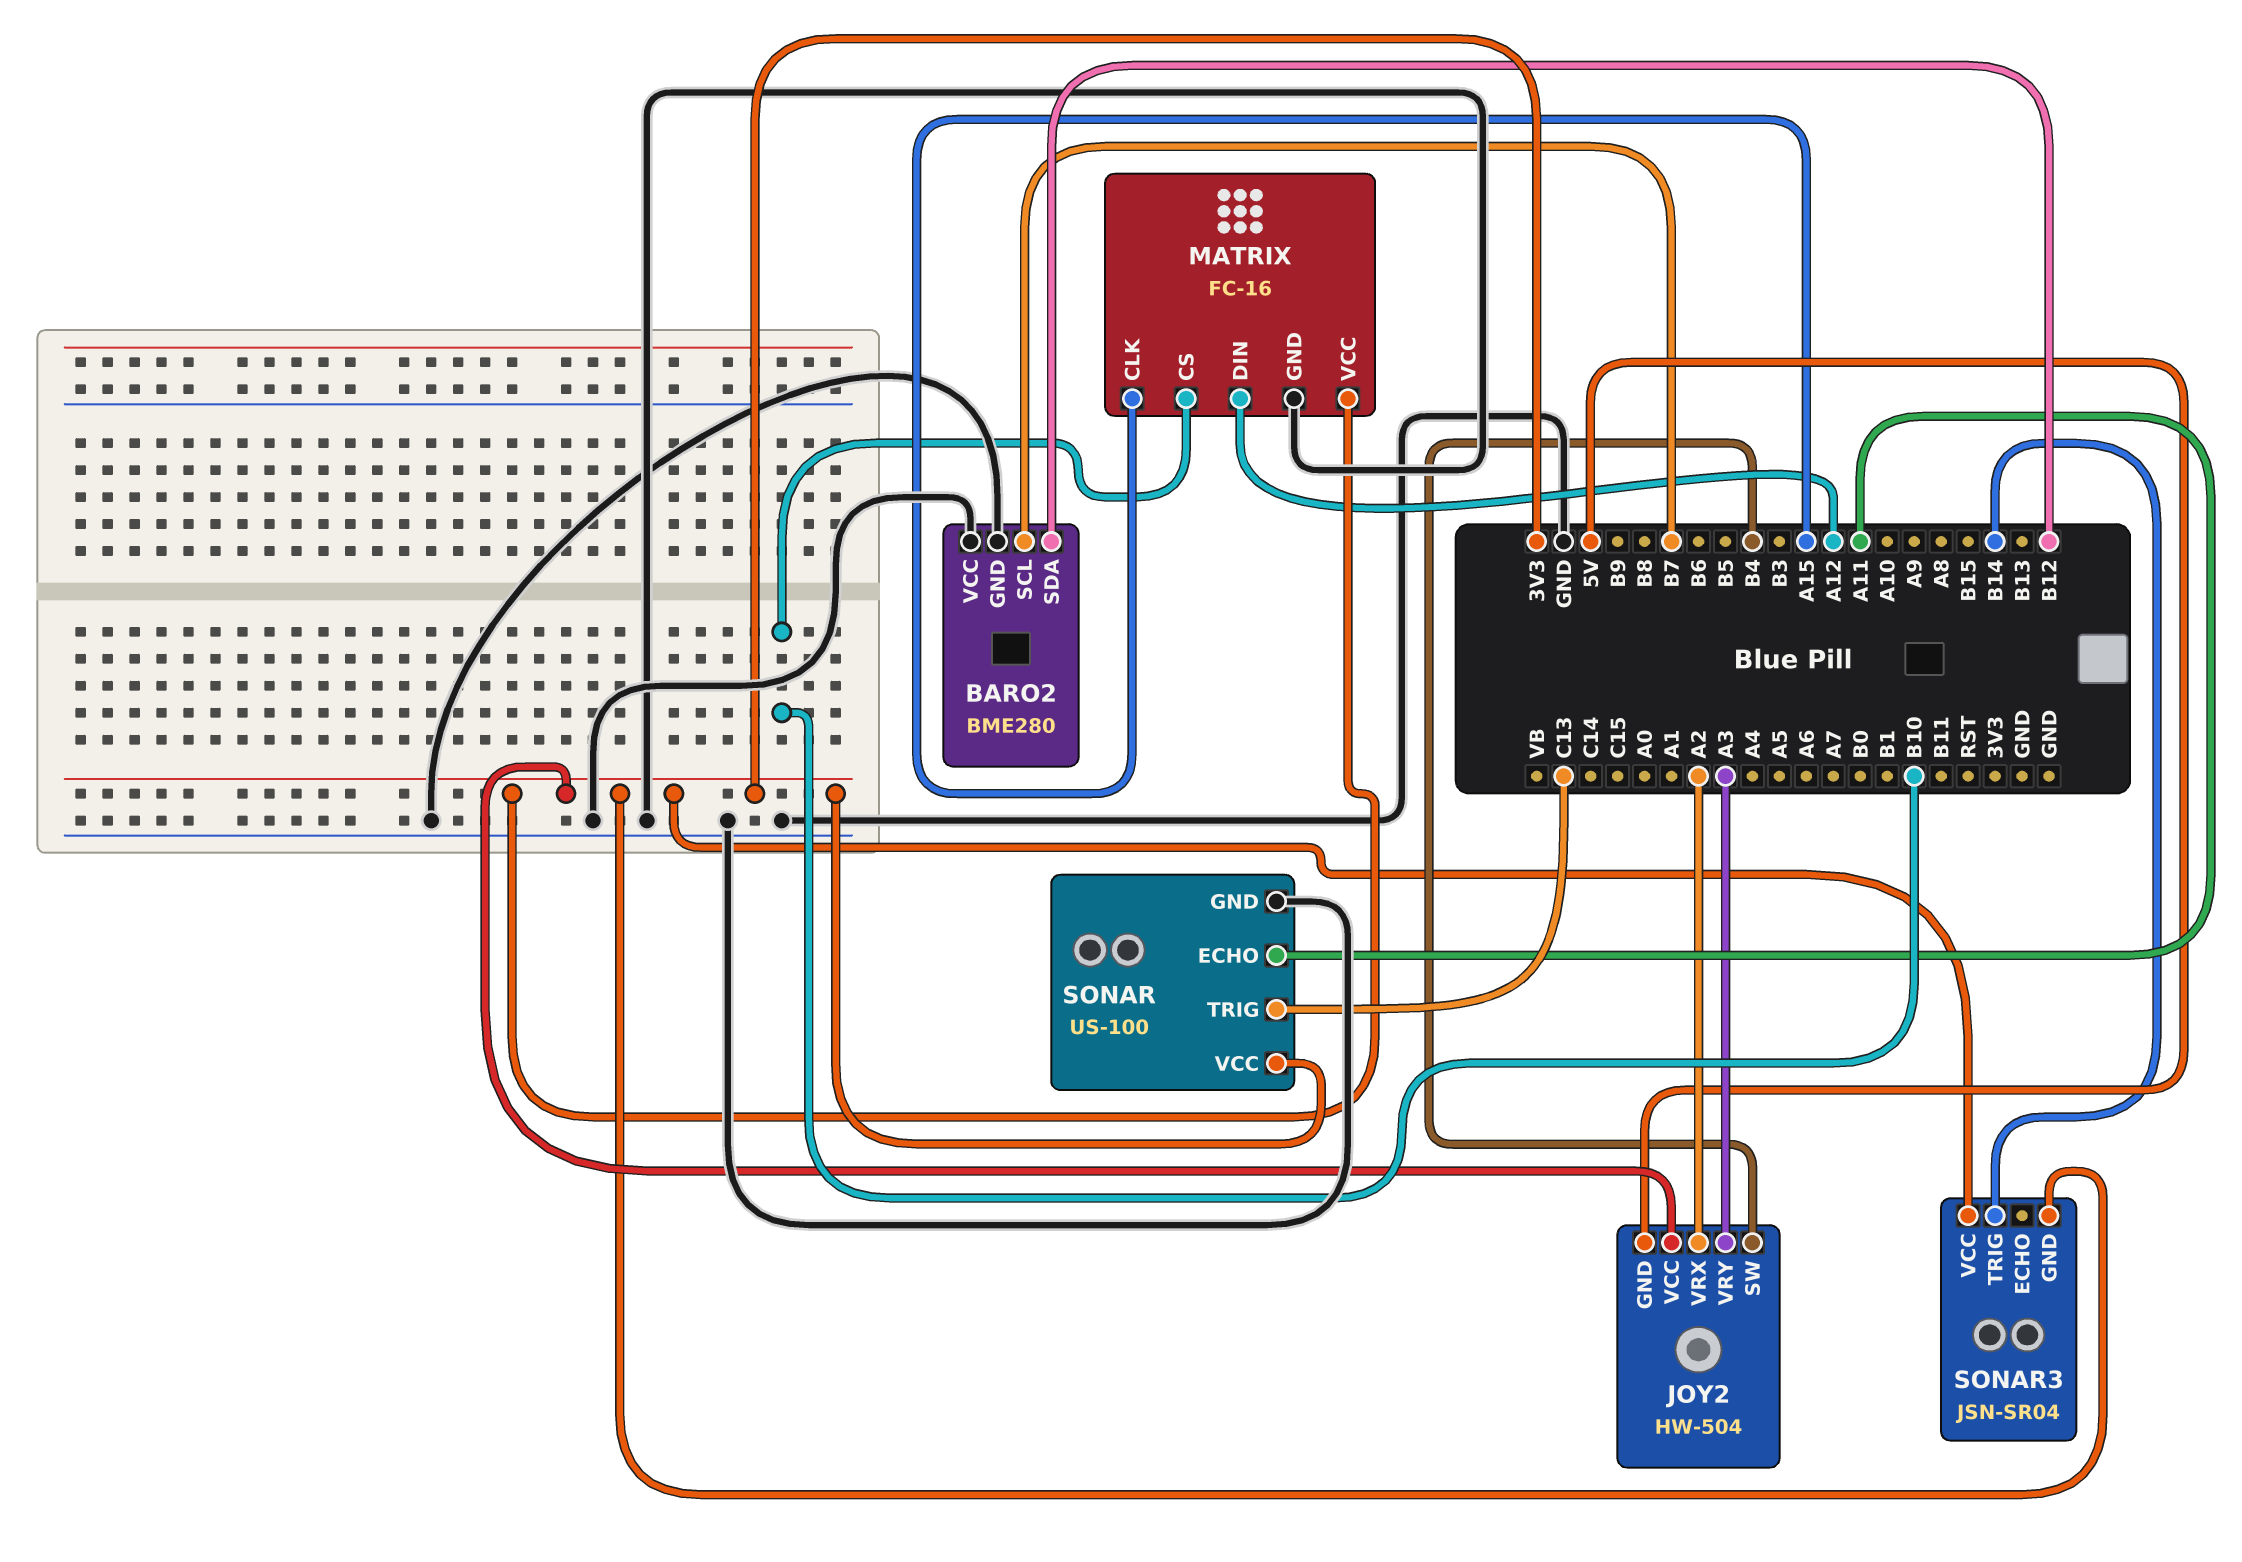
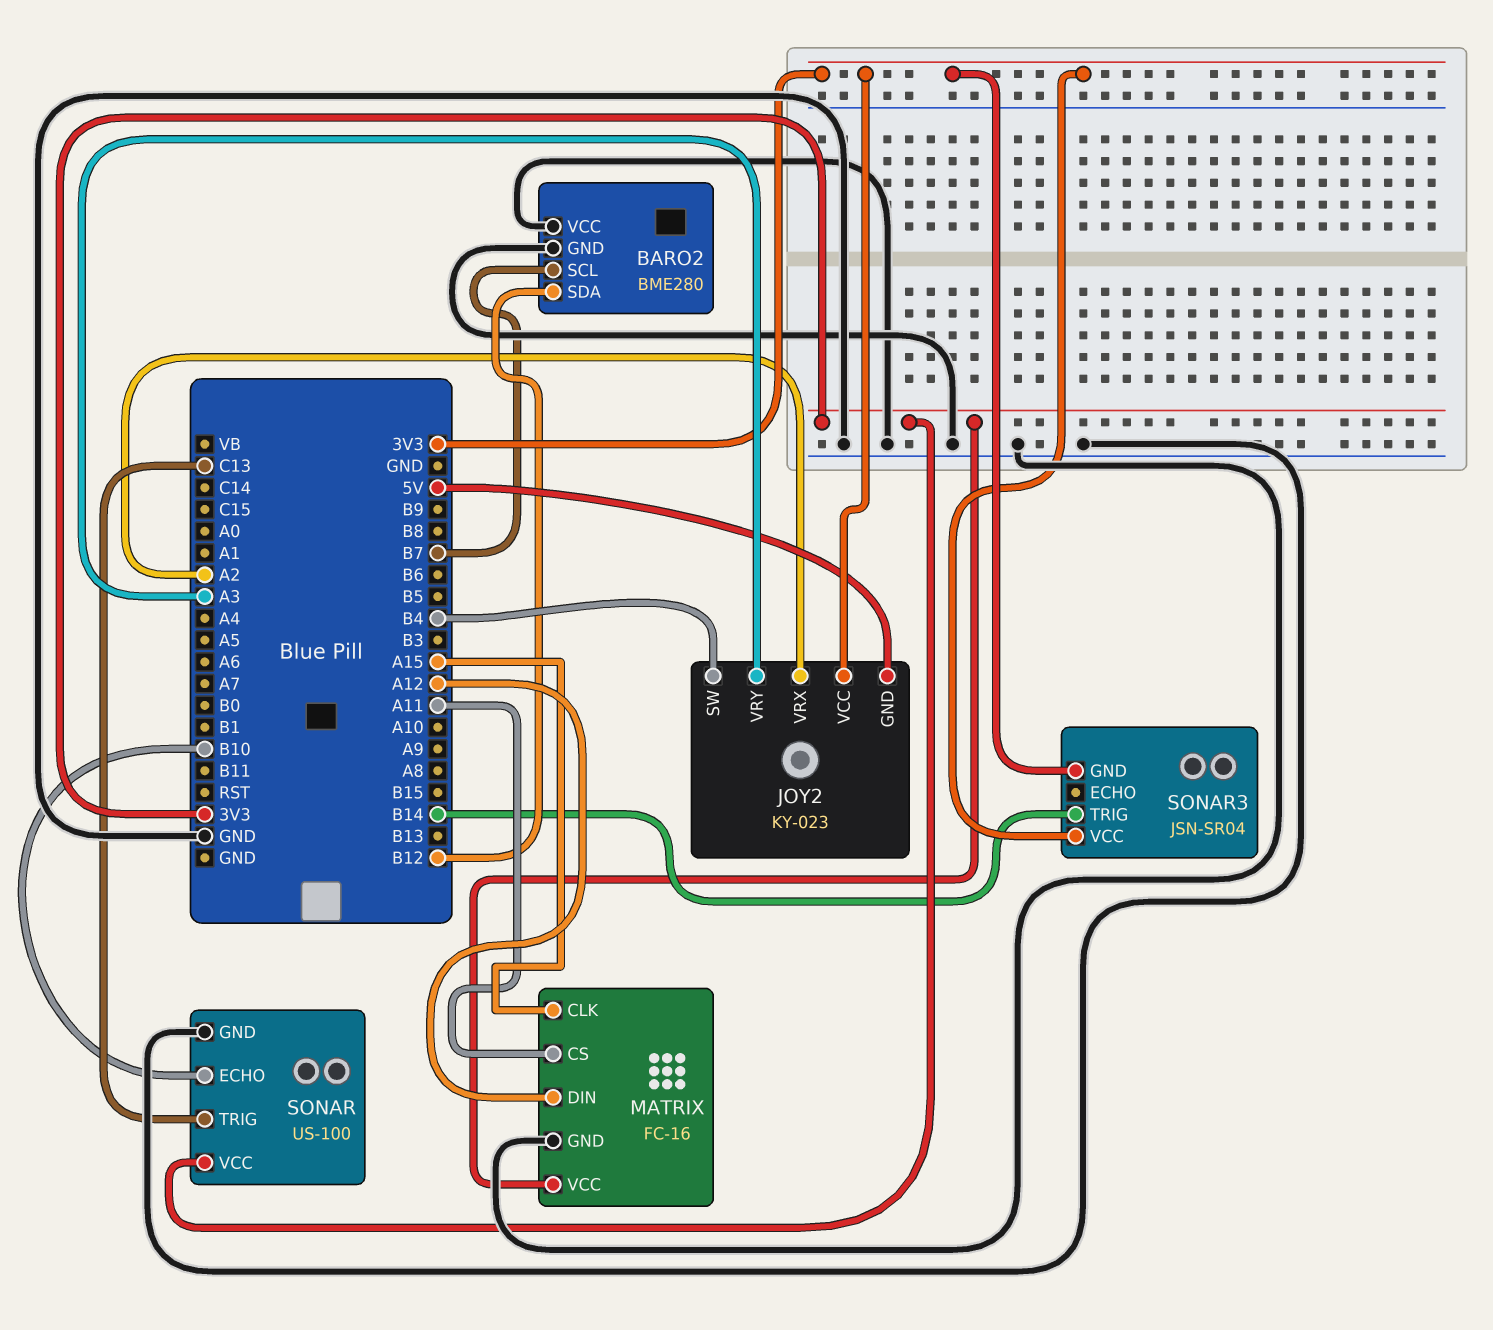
JOY2: HW-504 -> KY-023
MATRIX pin CS: B10 -> A11
SONAR pin ECHO: A11 -> B10

